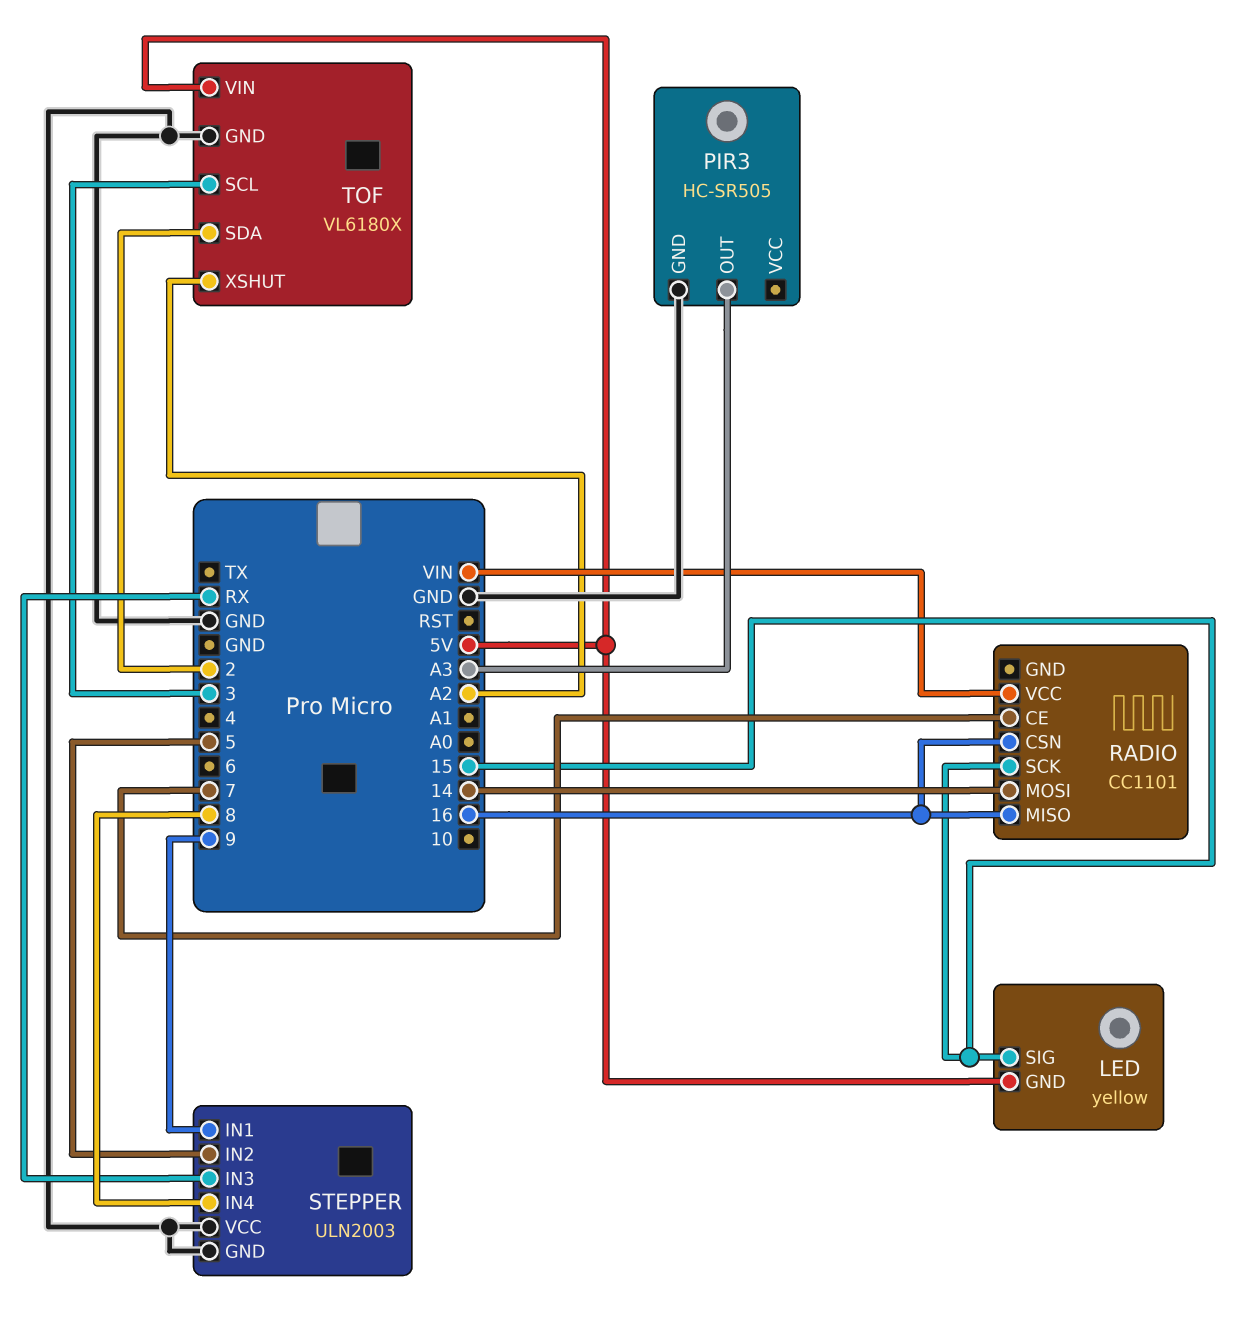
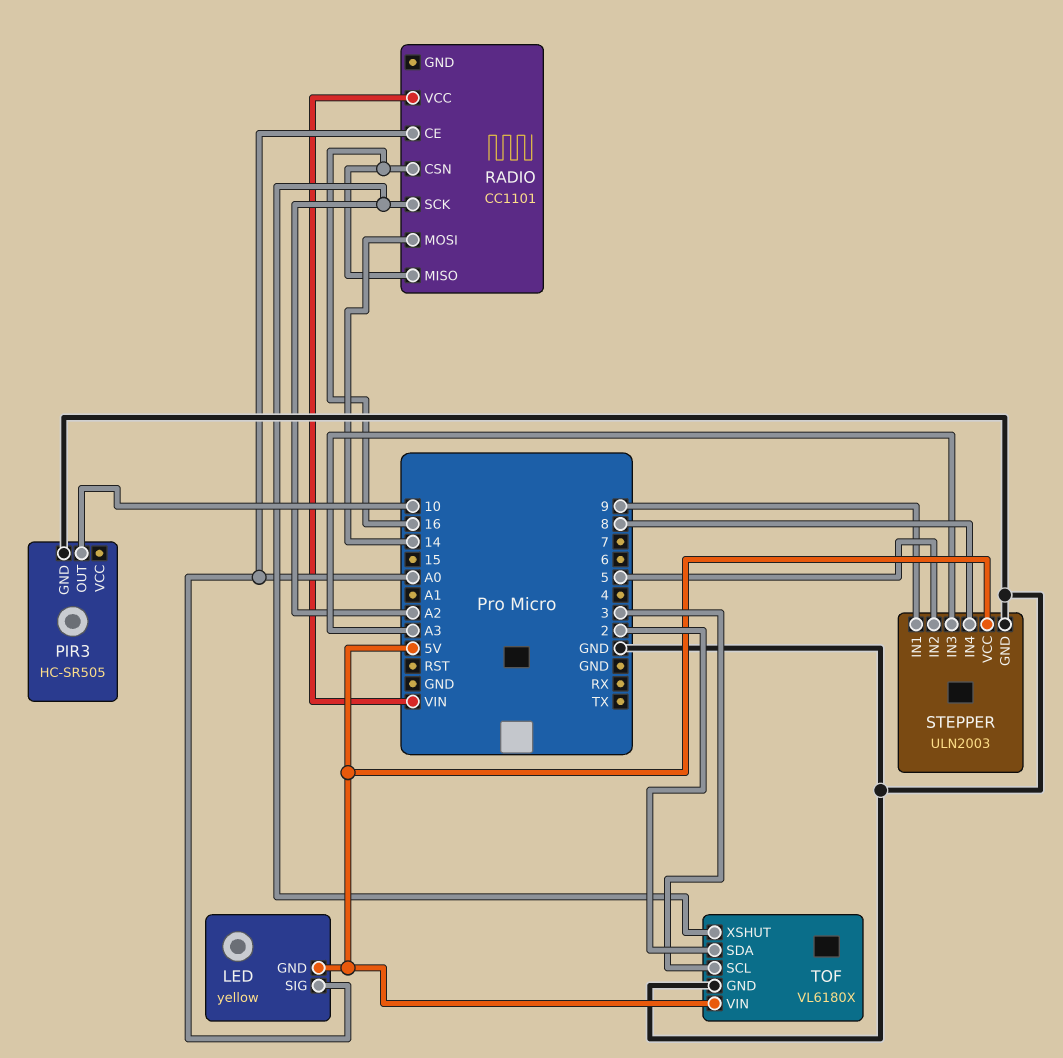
LED pin SIG: 15 -> A0
PIR3 pin OUT: A3 -> 10
RADIO pin CE: 7 -> A0
RADIO pin SCK: 15 -> A2
STEPPER pin IN3: RX -> A3
STEPPER pin VCC: GND -> 5V

